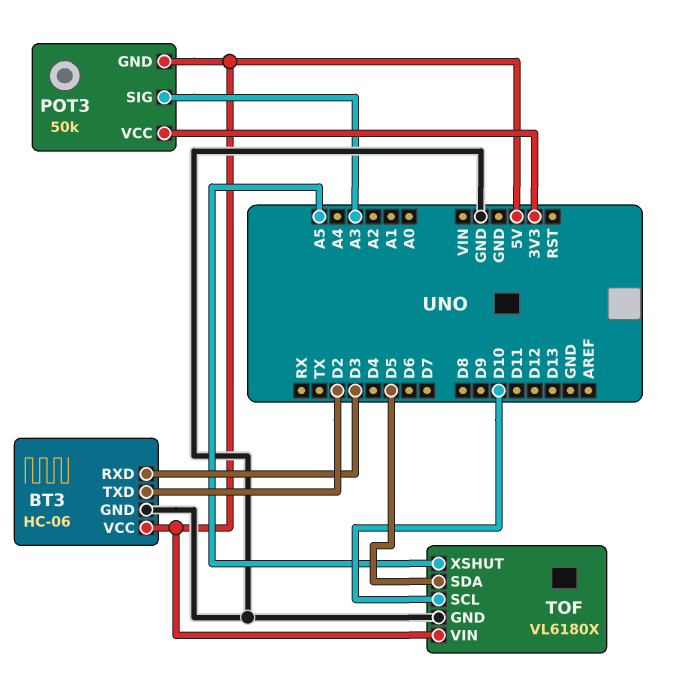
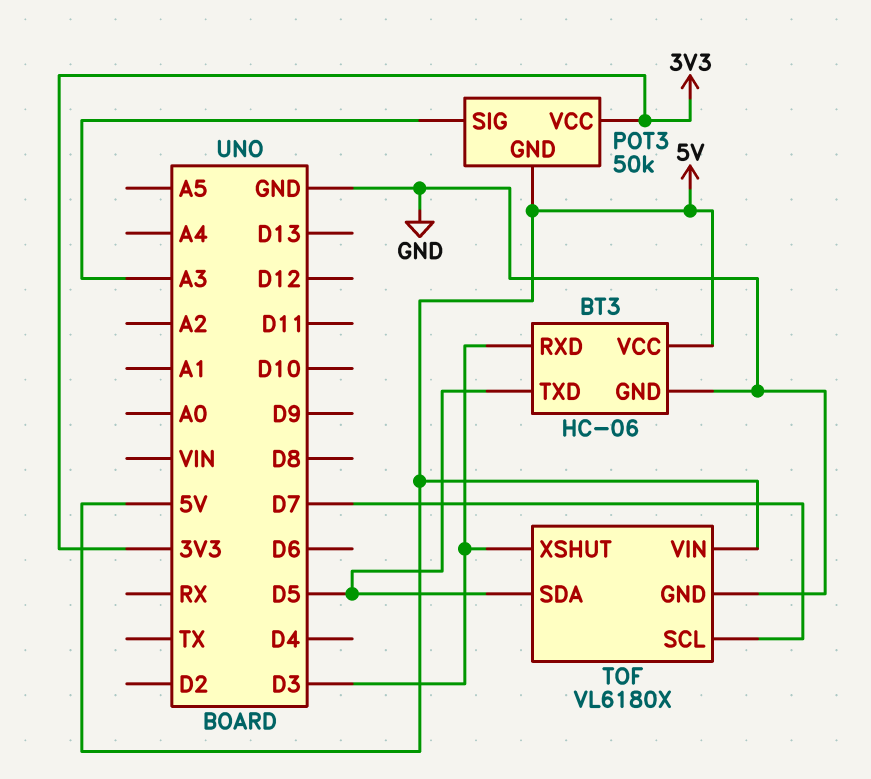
BT3 pin TXD: D2 -> D5
TOF pin SCL: D10 -> D7
TOF pin XSHUT: A5 -> D3

